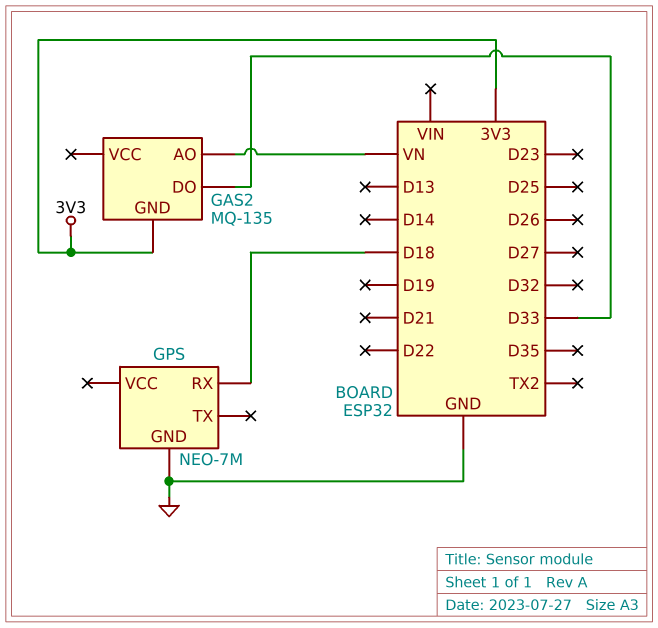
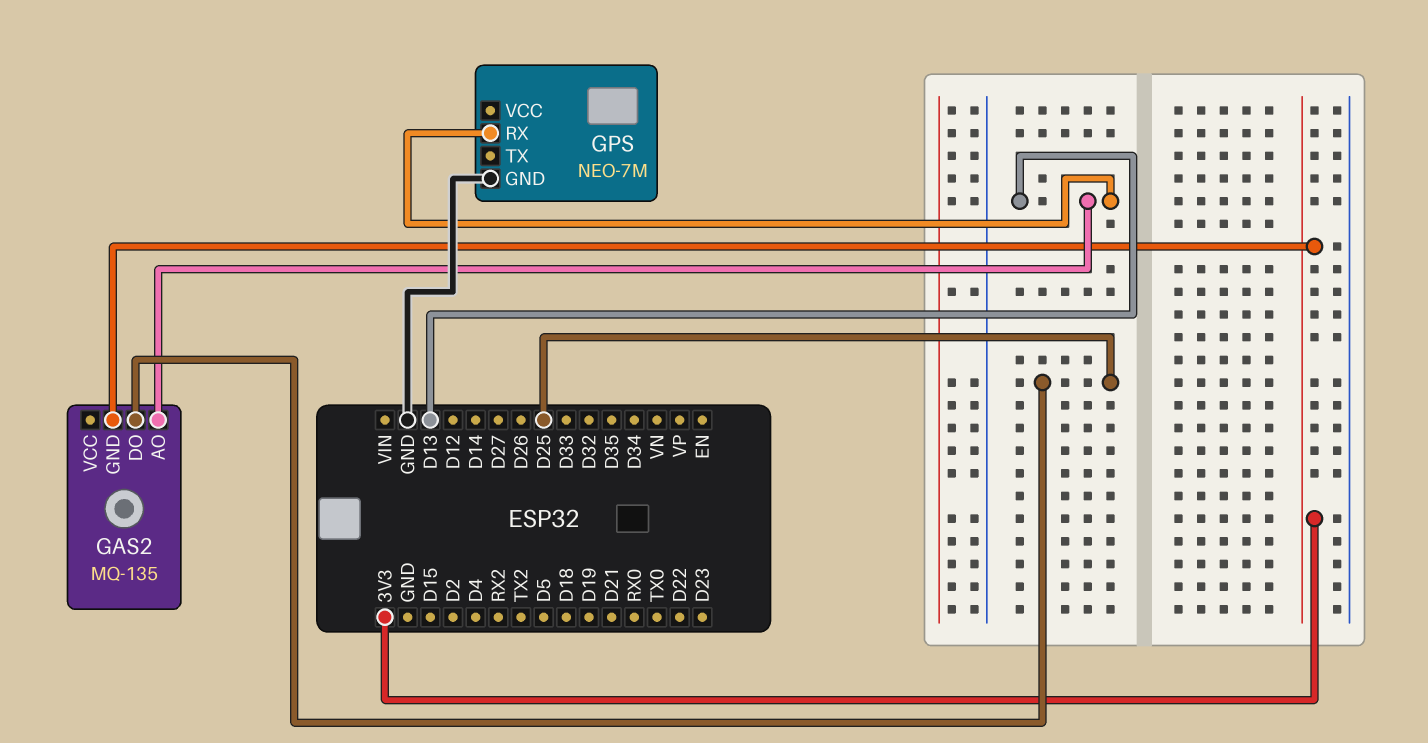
GAS2 pin AO: VN -> D13
GAS2 pin DO: D33 -> D25
GPS pin RX: D18 -> D13

